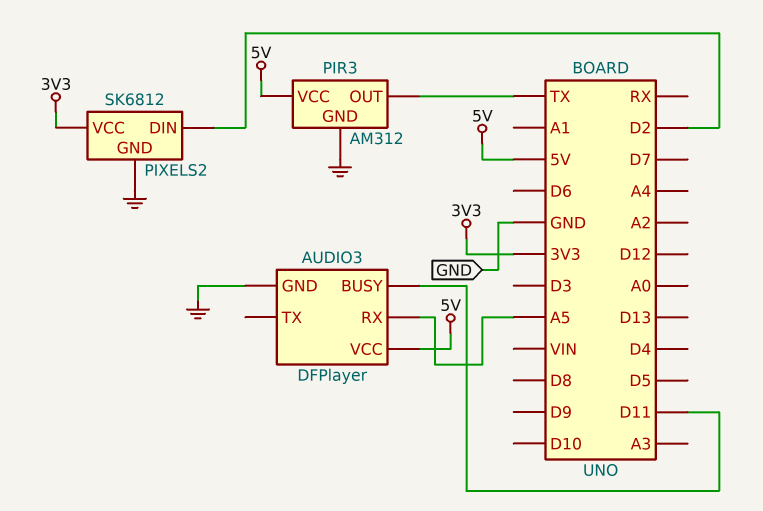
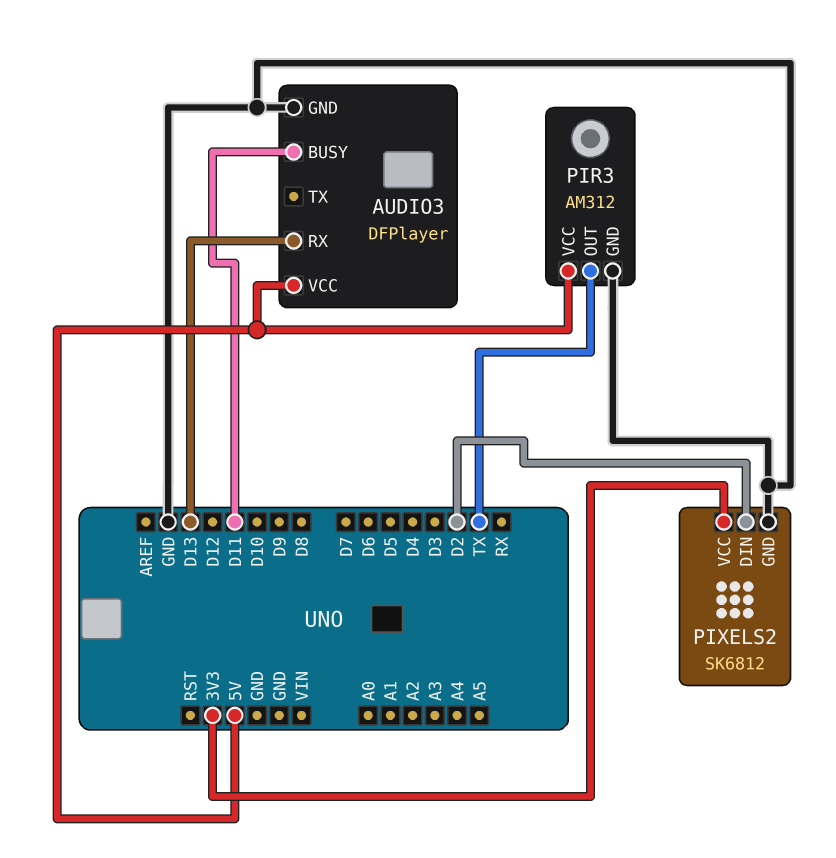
AUDIO3 pin RX: A5 -> D13

